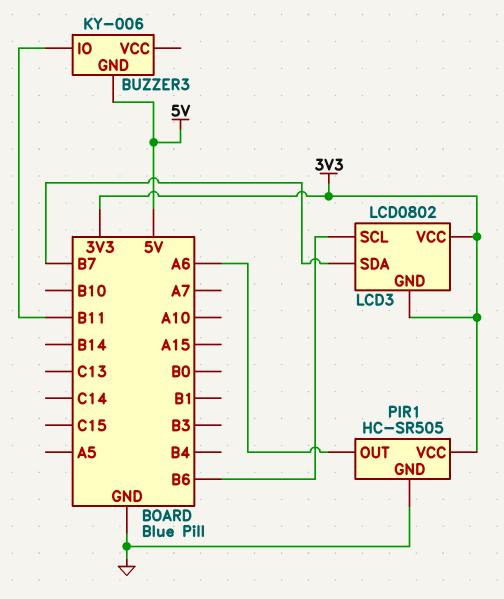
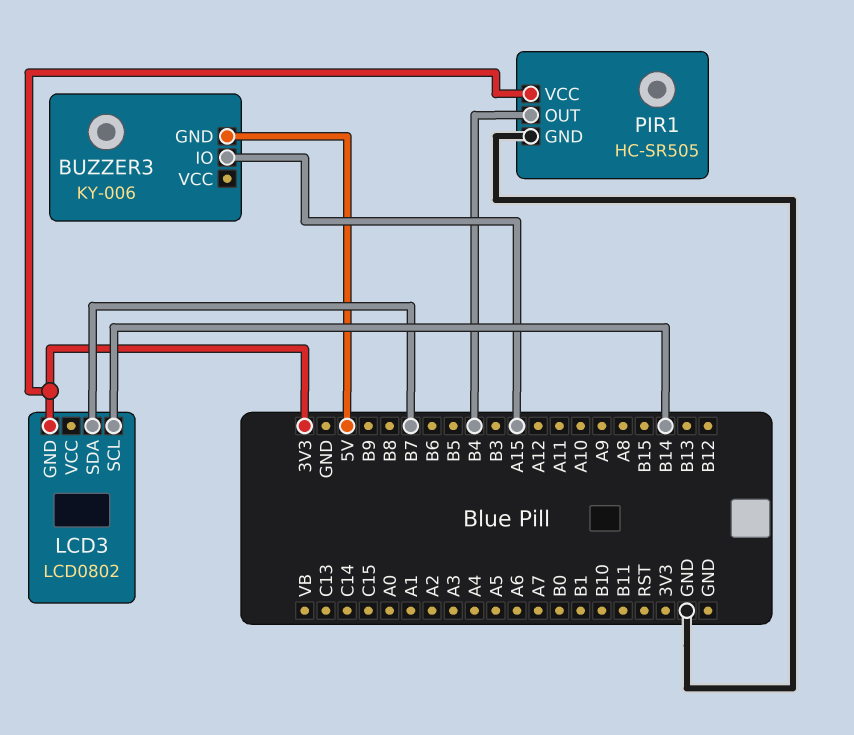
BUZZER3 pin IO: B11 -> A15
LCD3 pin SCL: B6 -> B14
LCD3 pin VCC: 3V3 -> none
PIR1 pin OUT: A6 -> B4

